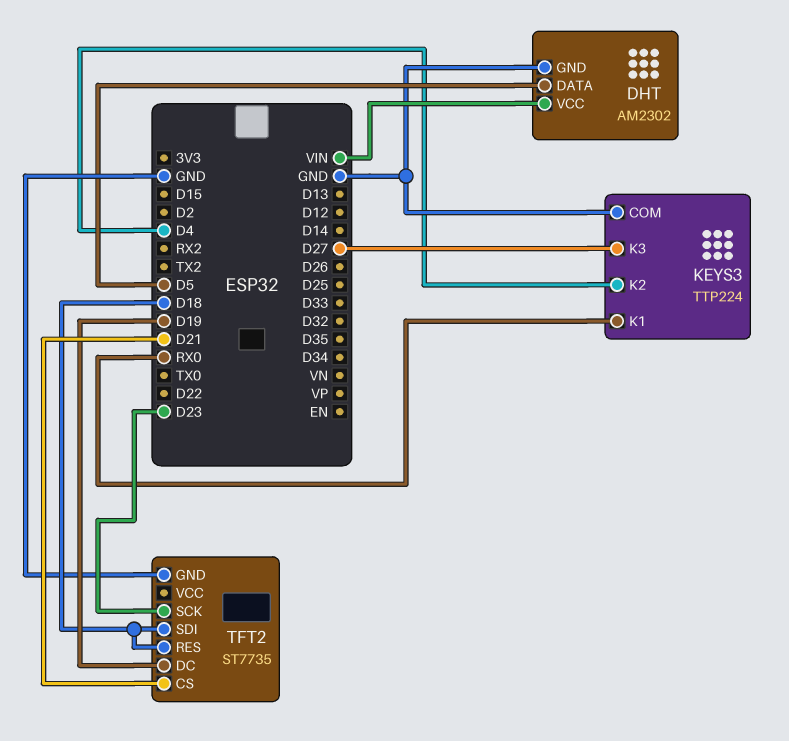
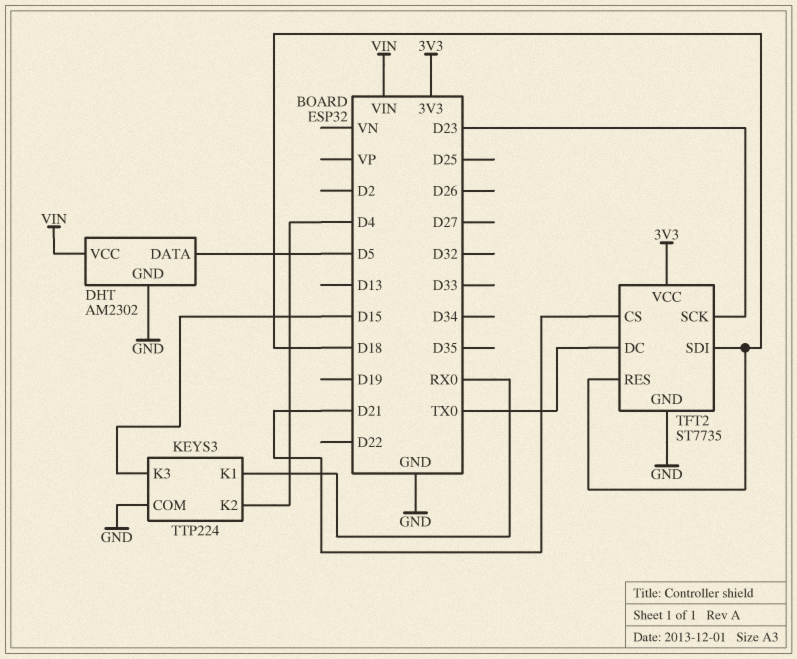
KEYS3 pin K3: D27 -> D15
TFT2 pin DC: D19 -> TX0
TFT2 pin VCC: none -> 3V3

